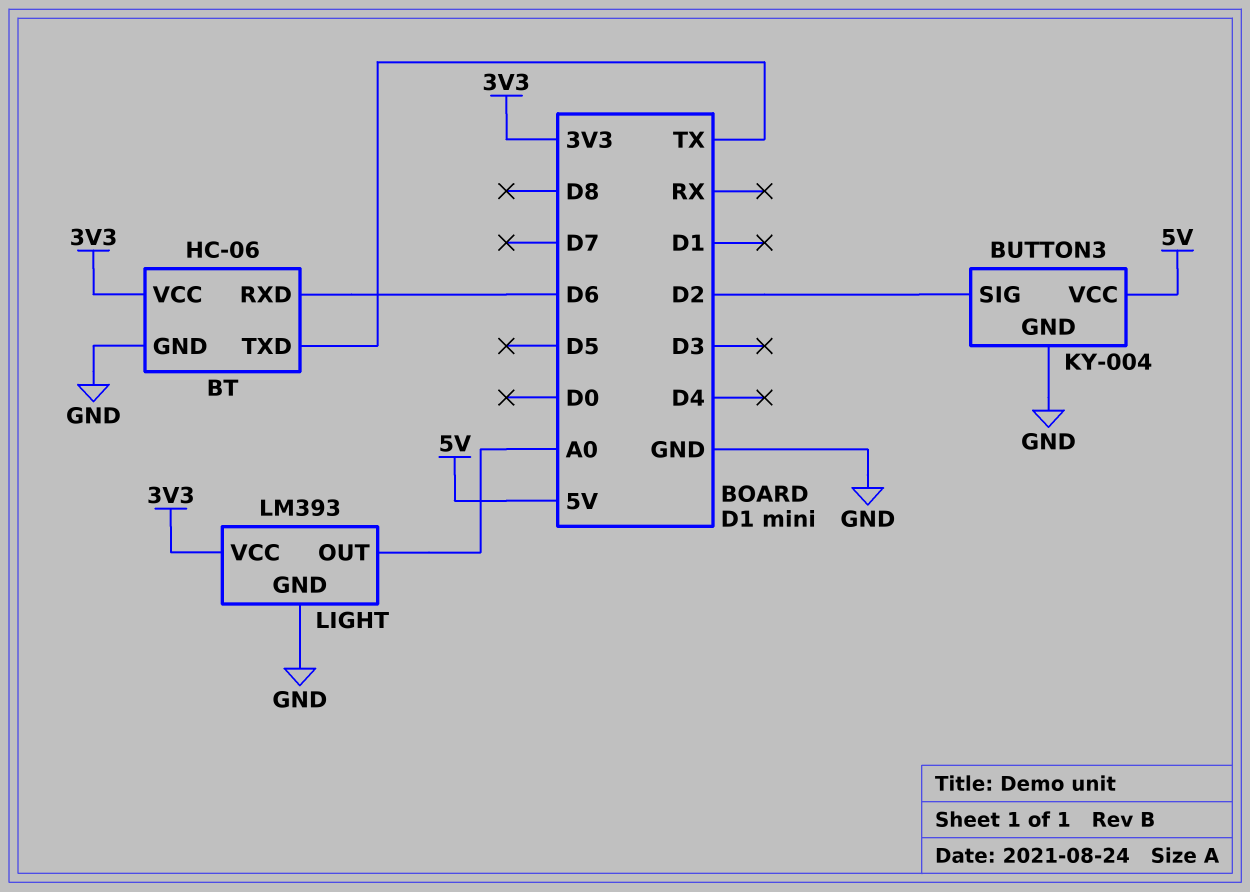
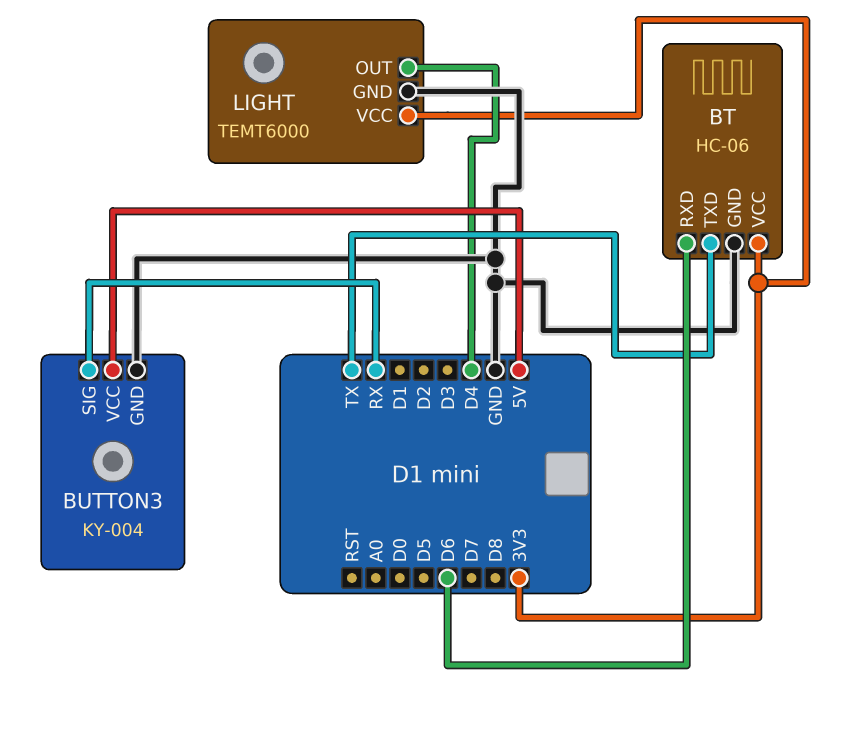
BUTTON3 pin SIG: D2 -> RX
LIGHT: LM393 -> TEMT6000
LIGHT pin OUT: A0 -> D4

